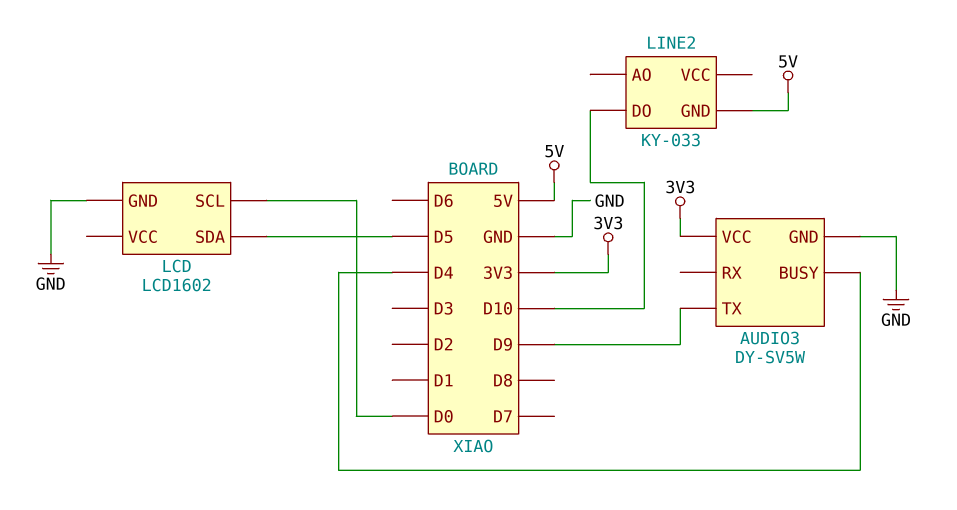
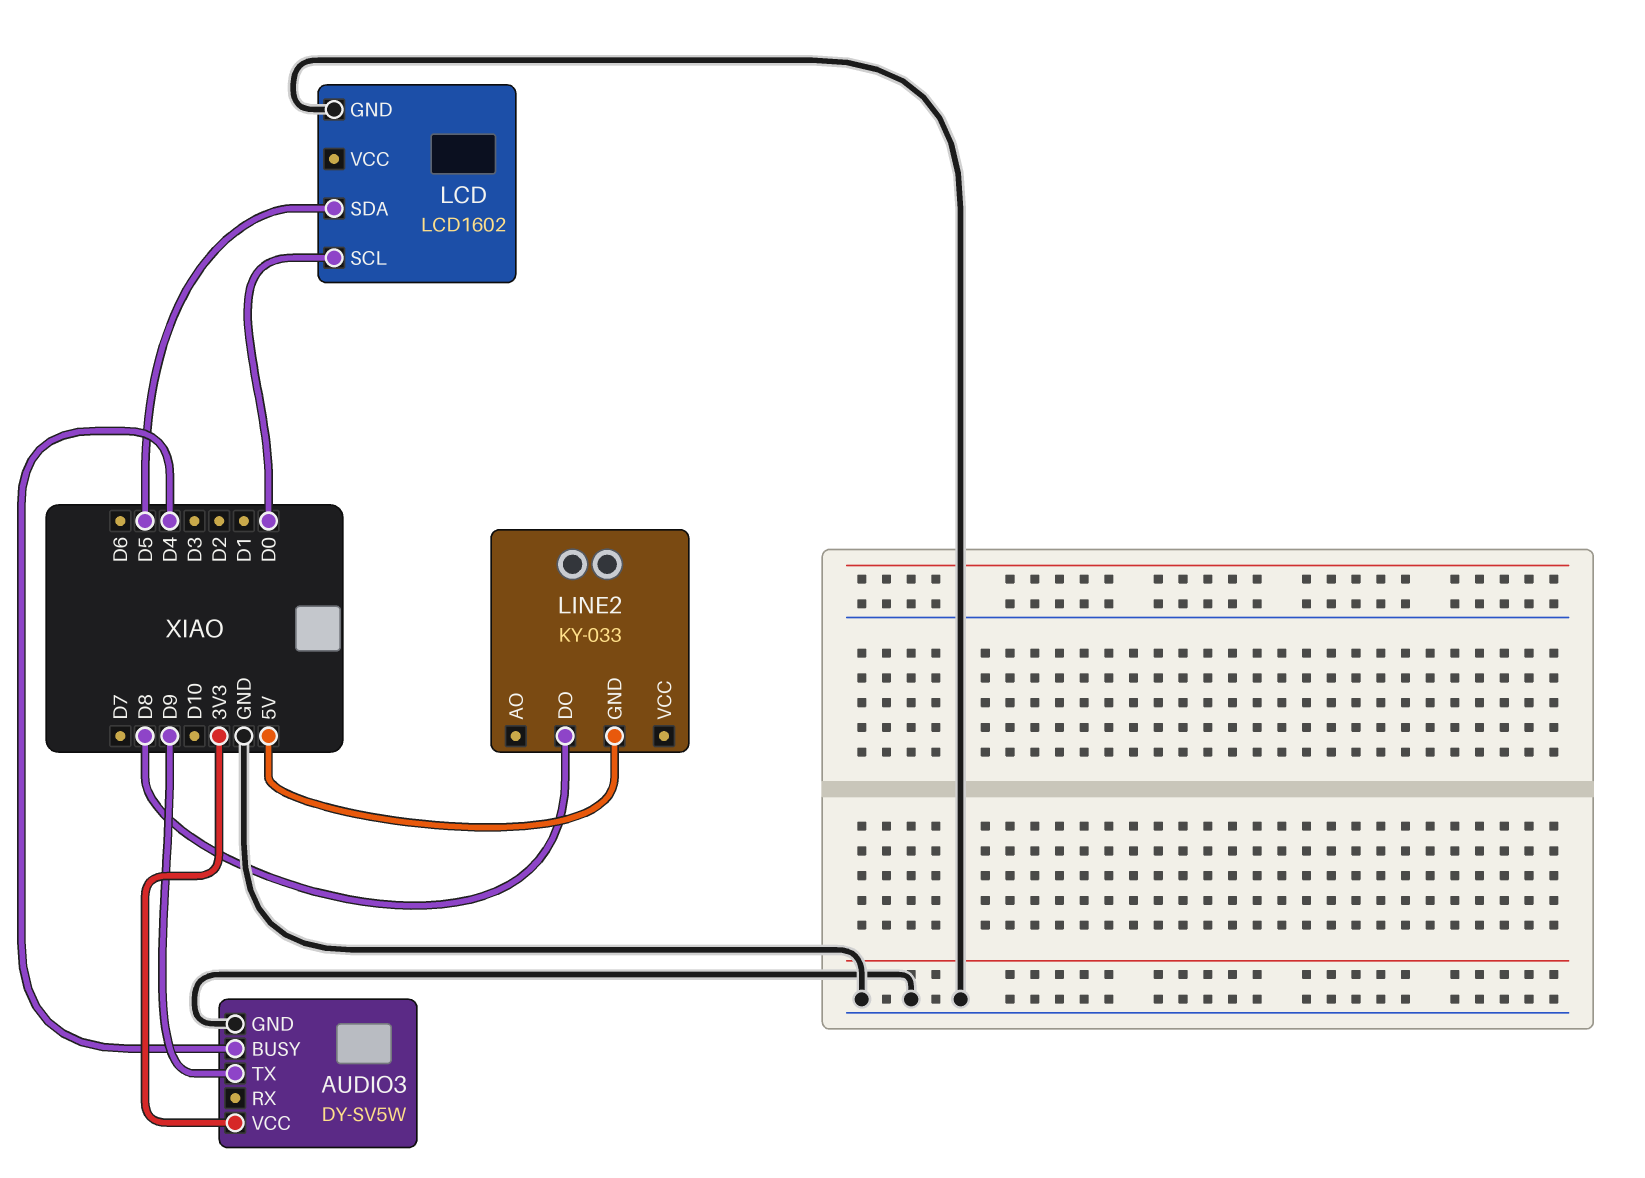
LINE2 pin DO: D10 -> D8

